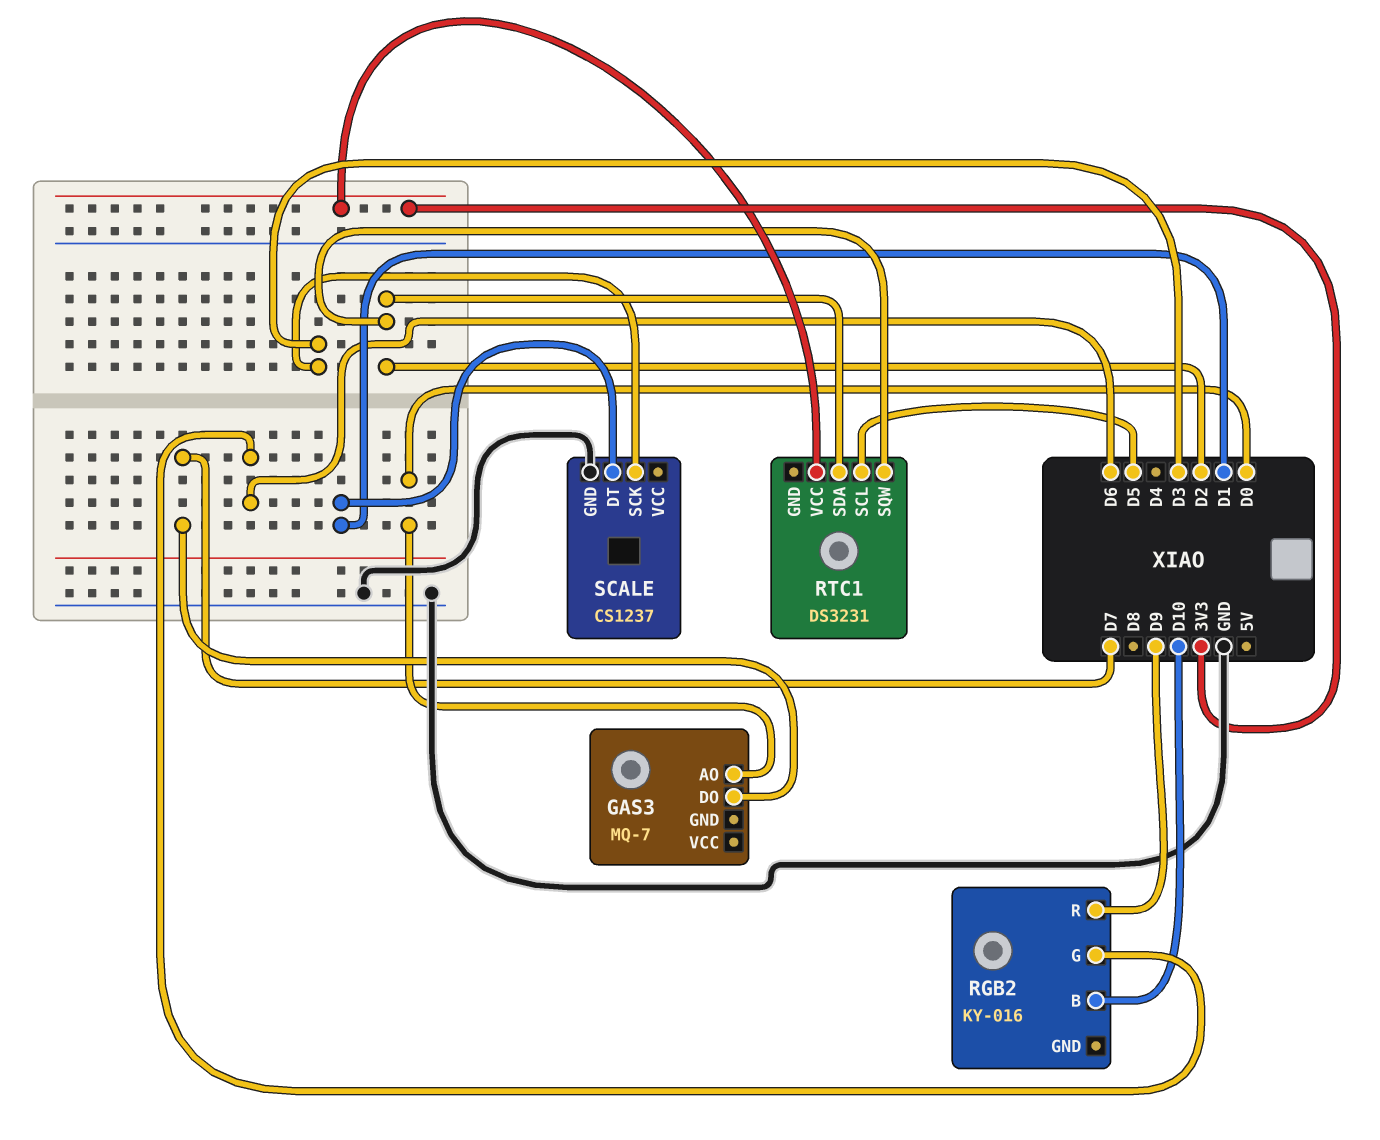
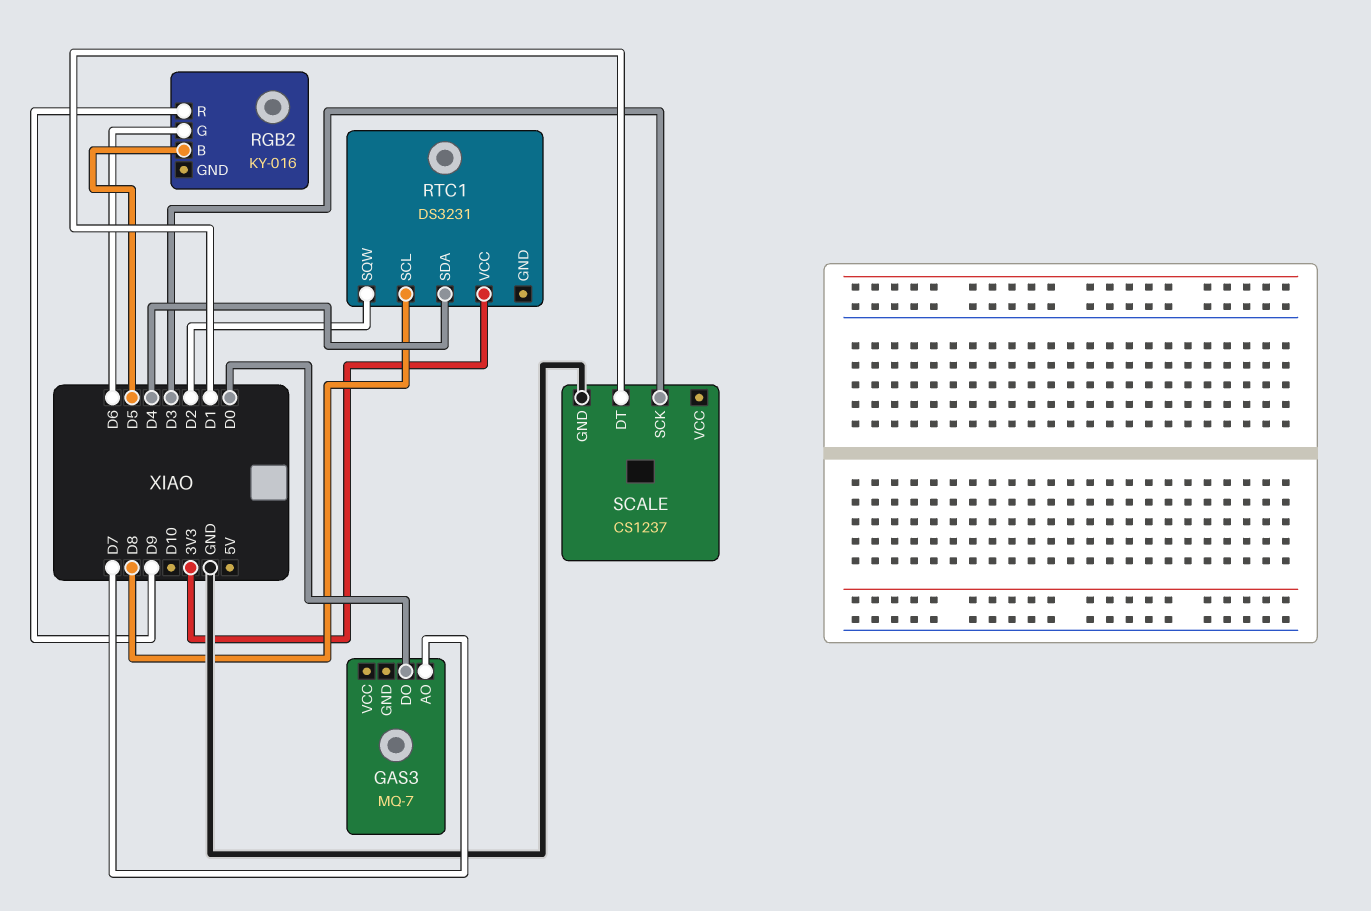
GAS3 pin AO: D0 -> D7
GAS3 pin DO: D7 -> D0
RGB2 pin B: D10 -> D5
RTC1 pin SCL: D5 -> D8
RTC1 pin SDA: D2 -> D4

